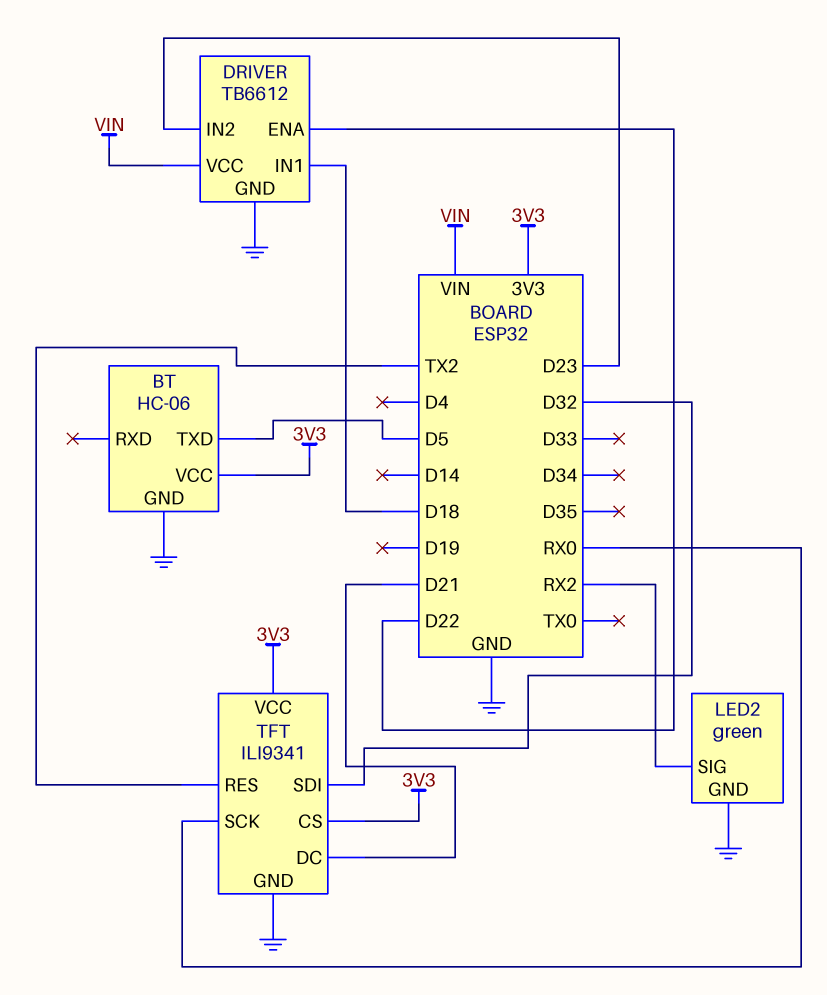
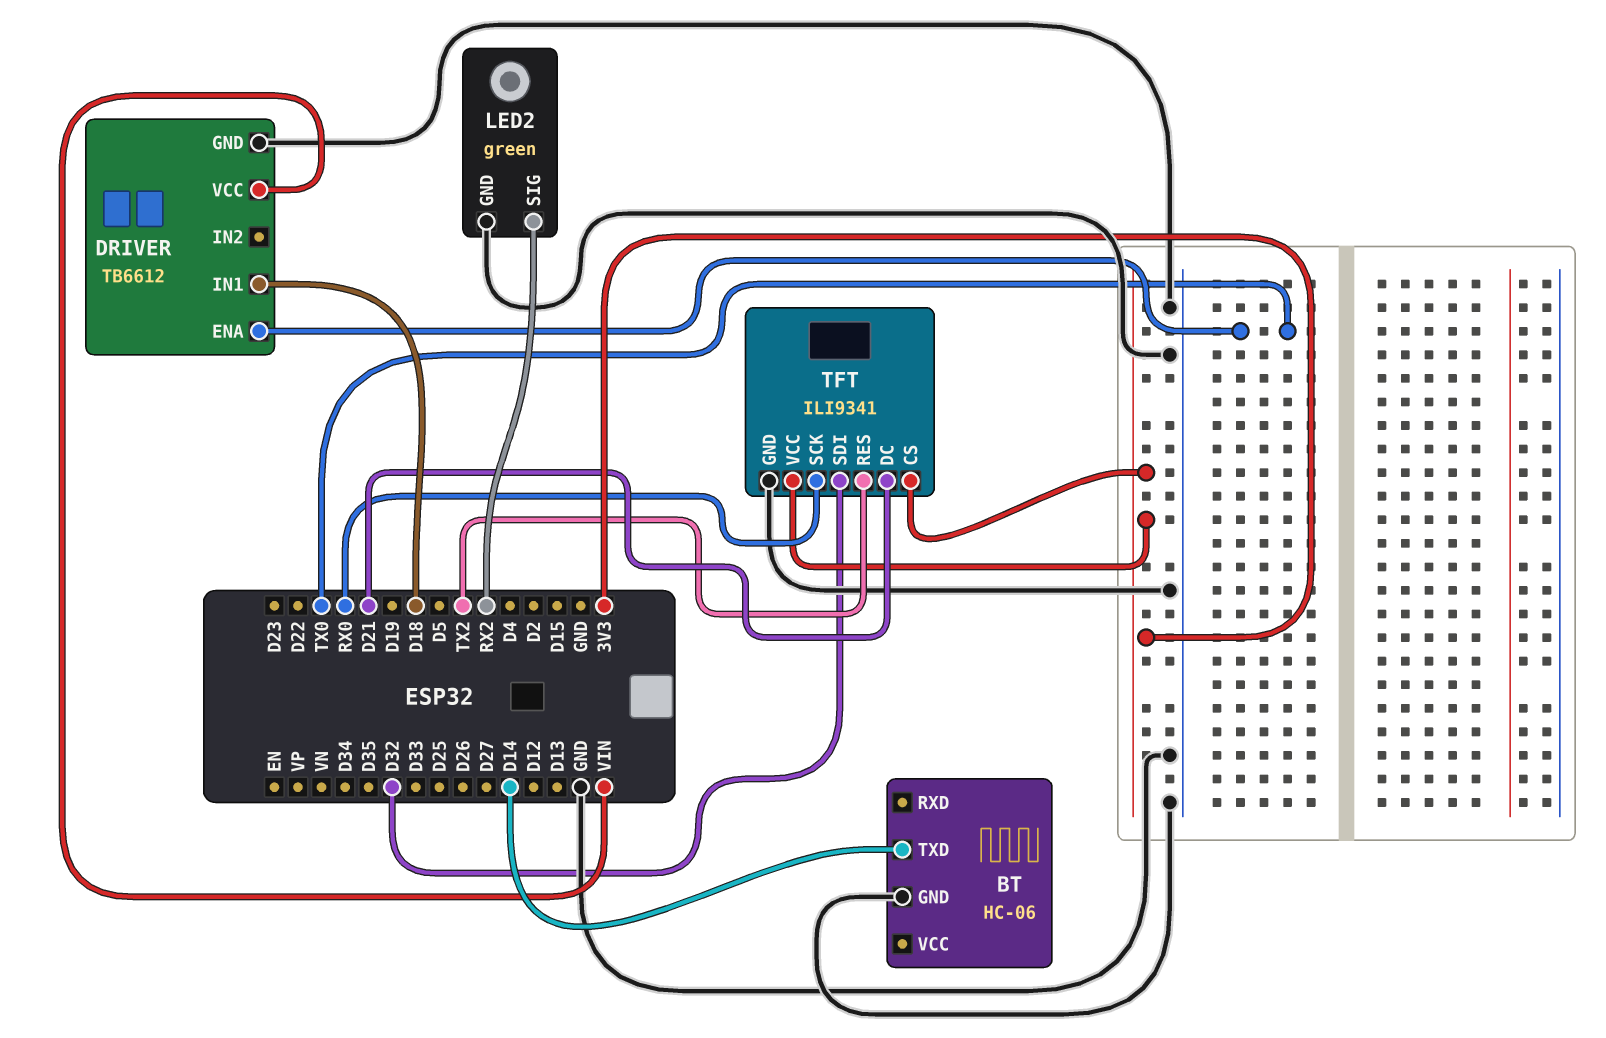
BT pin TXD: D5 -> D14
BT pin VCC: 3V3 -> none
DRIVER pin ENA: D22 -> TX0
DRIVER pin IN2: D23 -> none

